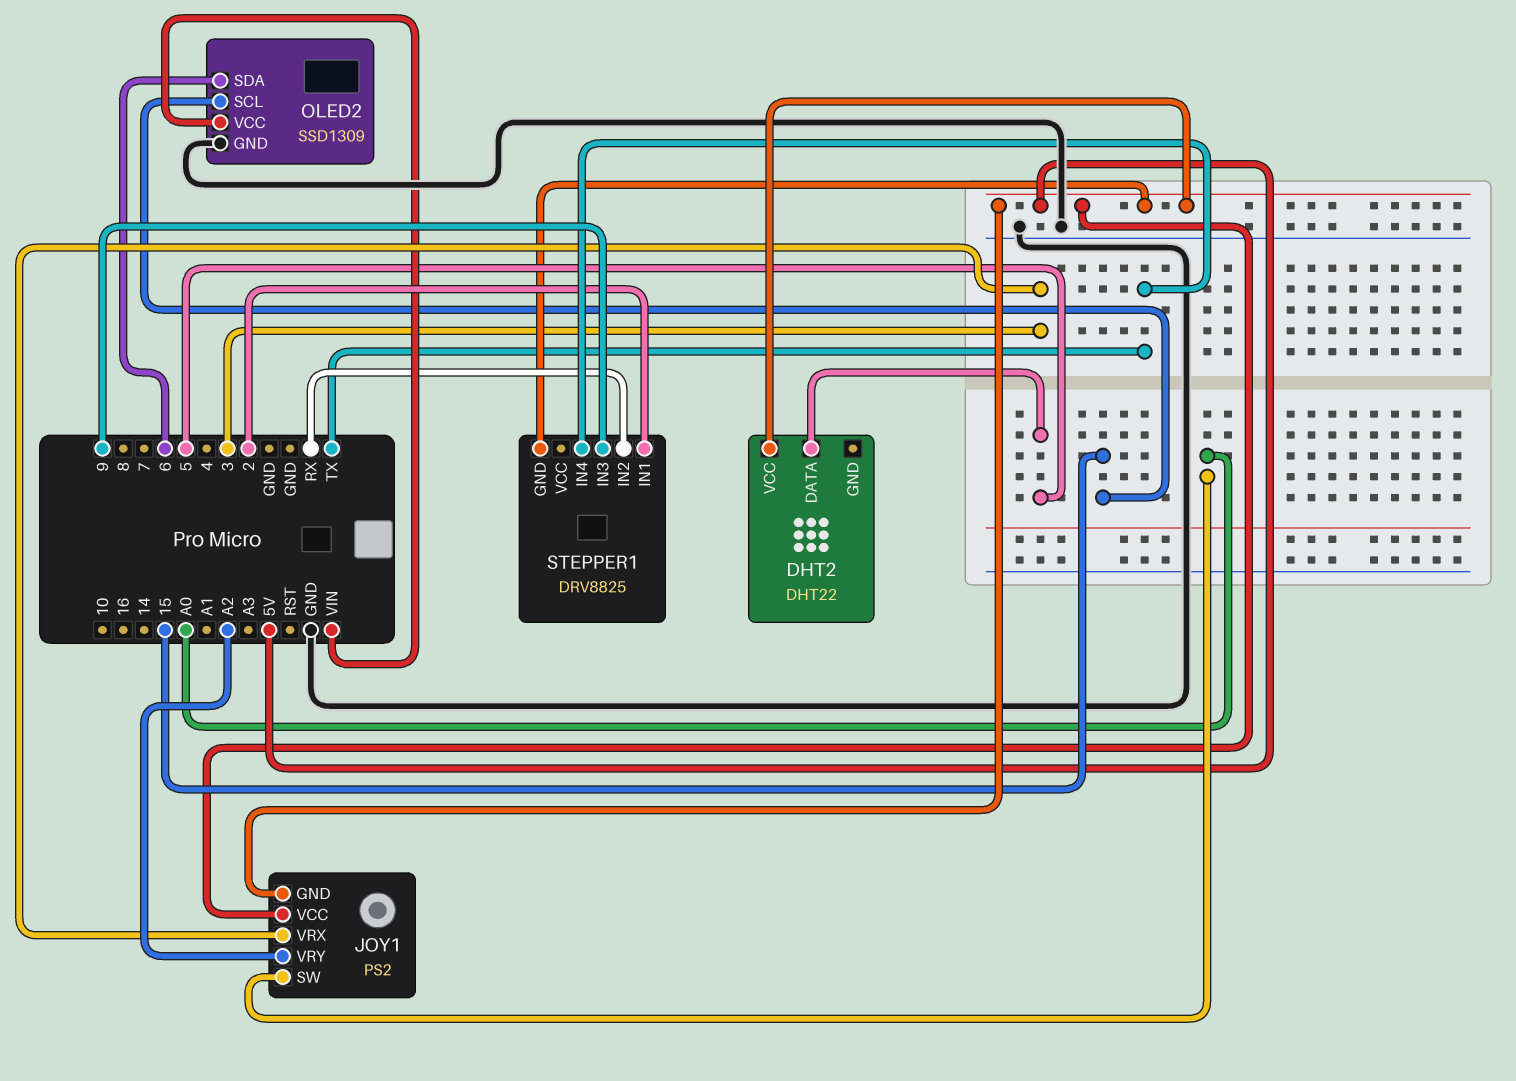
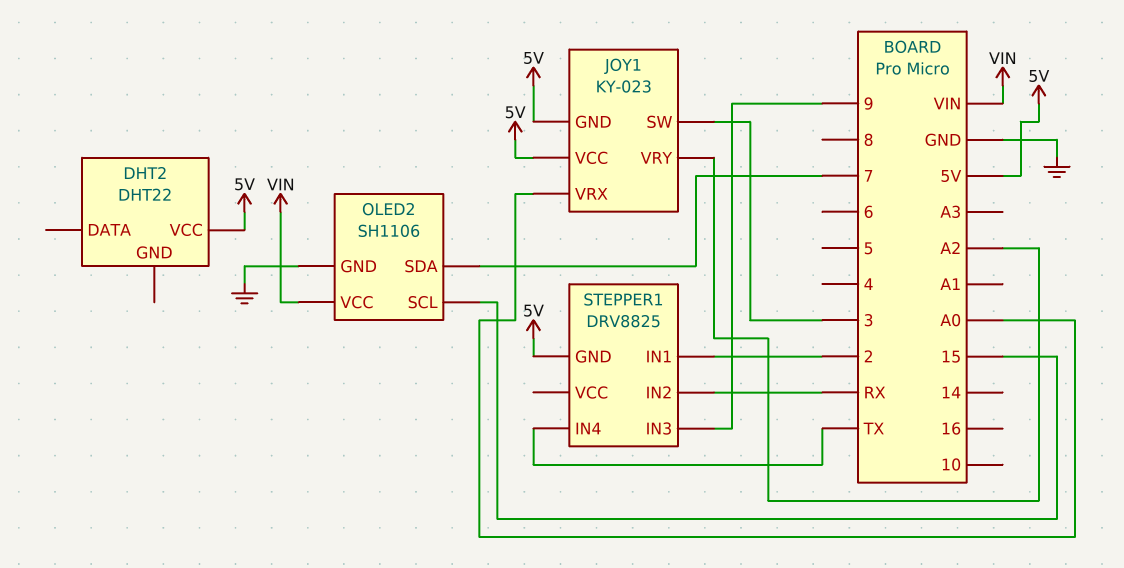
DHT2 pin DATA: 5 -> none
JOY1: PS2 -> KY-023
JOY1 pin SW: A0 -> 3
JOY1 pin VRX: 3 -> A0
OLED2: SSD1309 -> SH1106
OLED2 pin SDA: 6 -> 7

